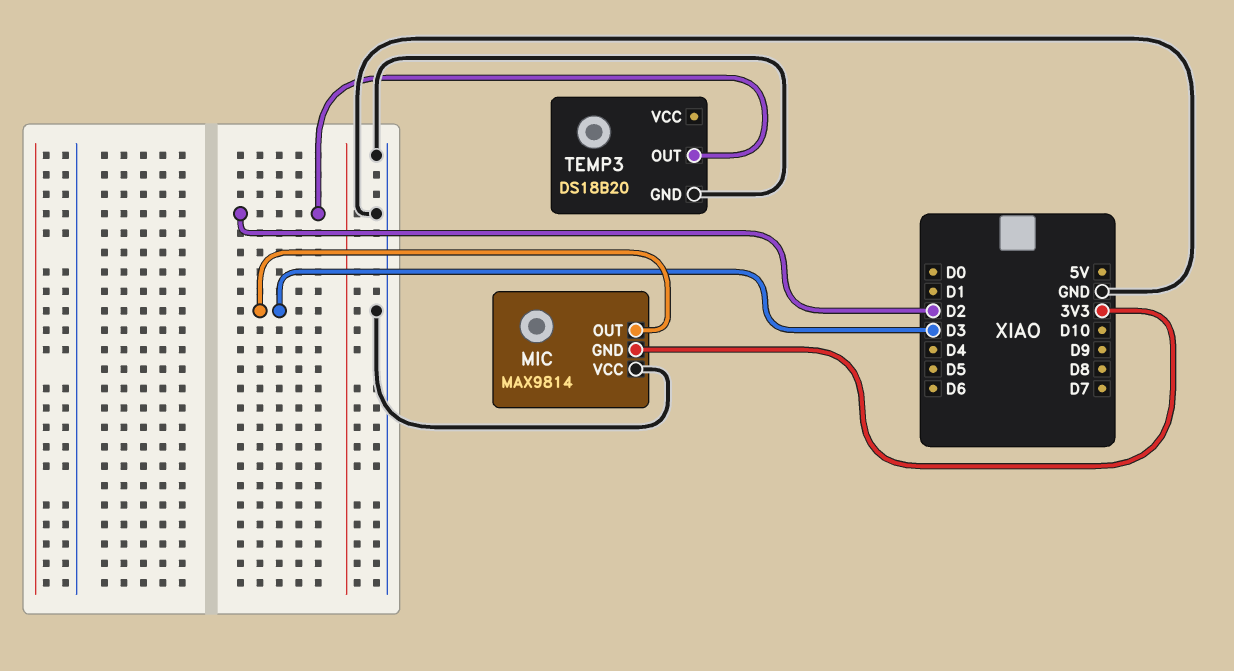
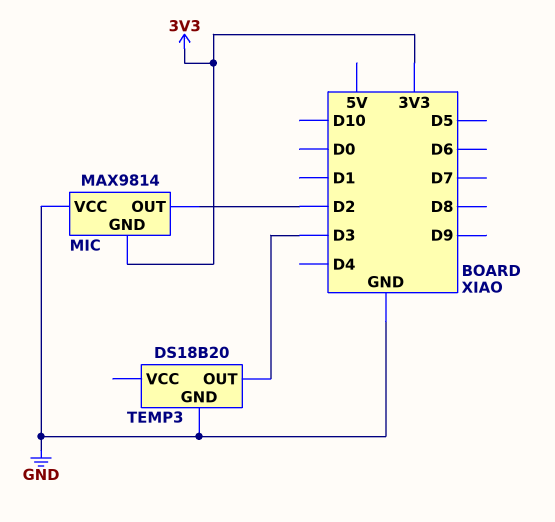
MIC pin OUT: D3 -> D2
TEMP3 pin OUT: D2 -> D3

